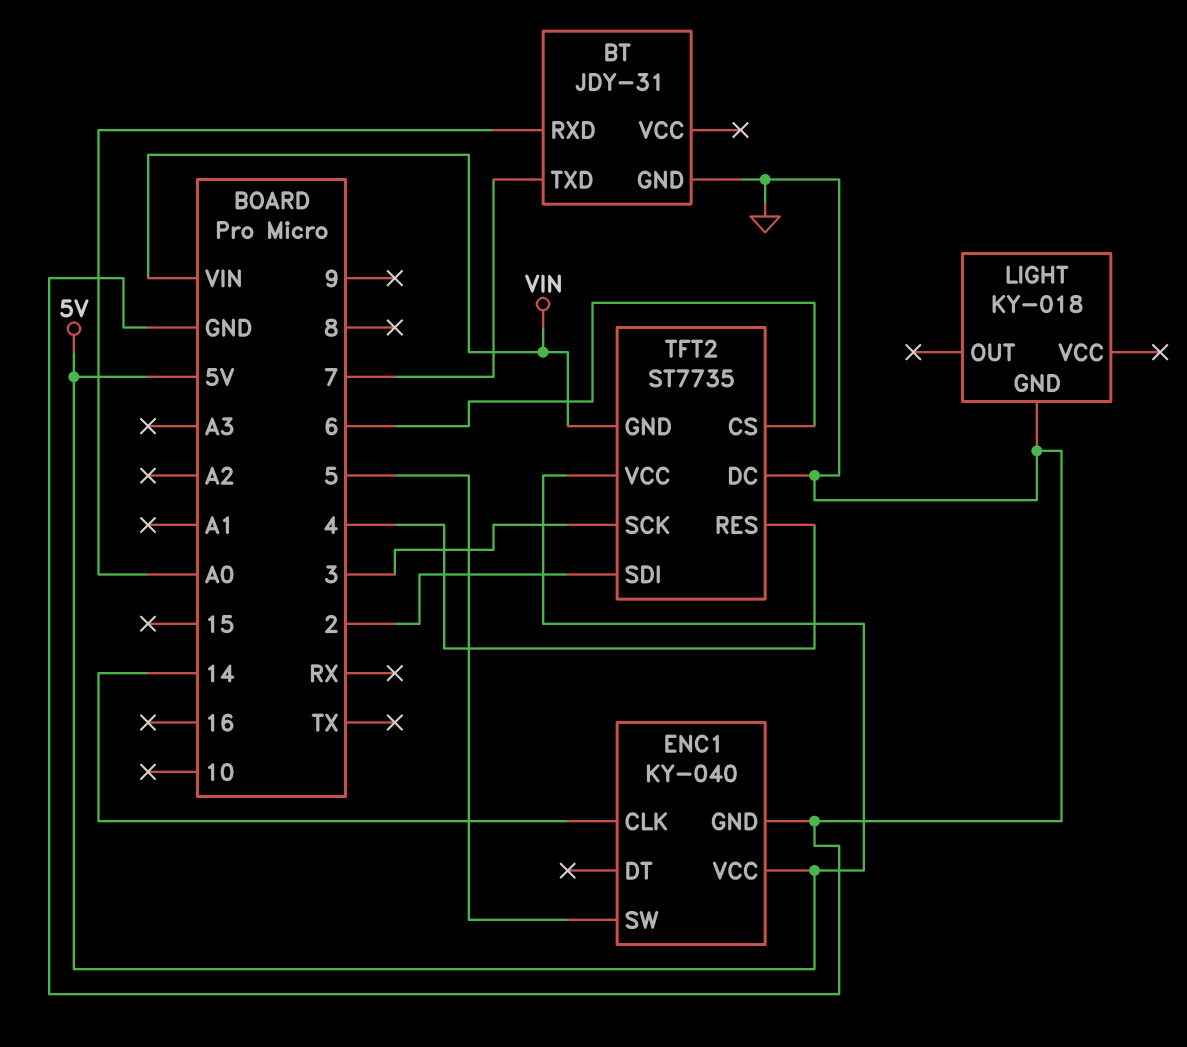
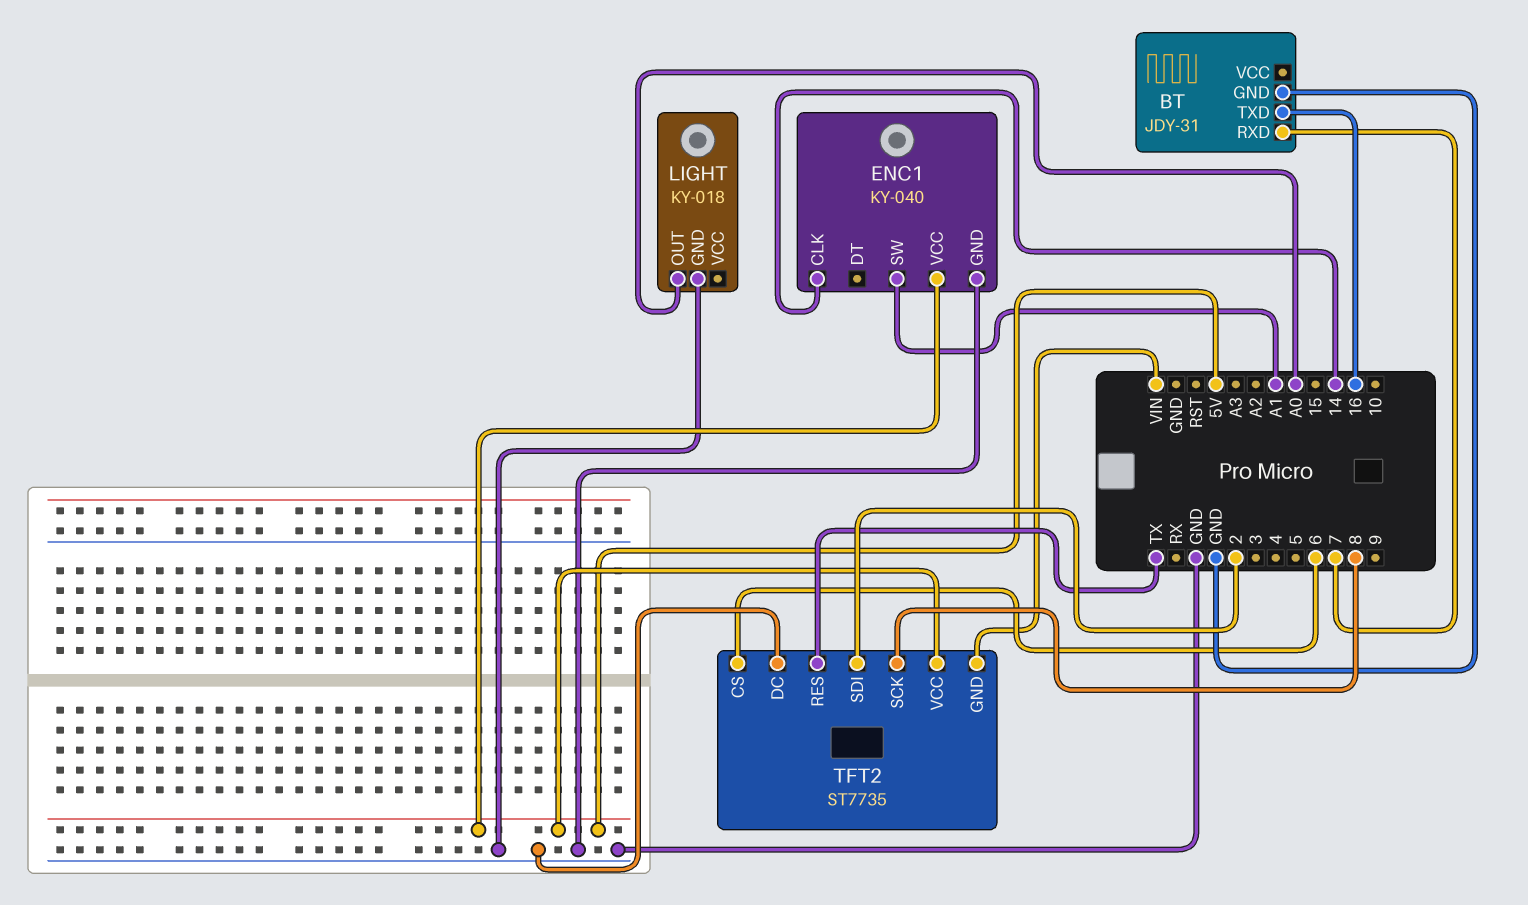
BT pin RXD: A0 -> 7
BT pin TXD: 7 -> 16
ENC1 pin SW: 5 -> A1
LIGHT pin OUT: none -> A0
TFT2 pin RES: 4 -> TX
TFT2 pin SCK: 3 -> 8

